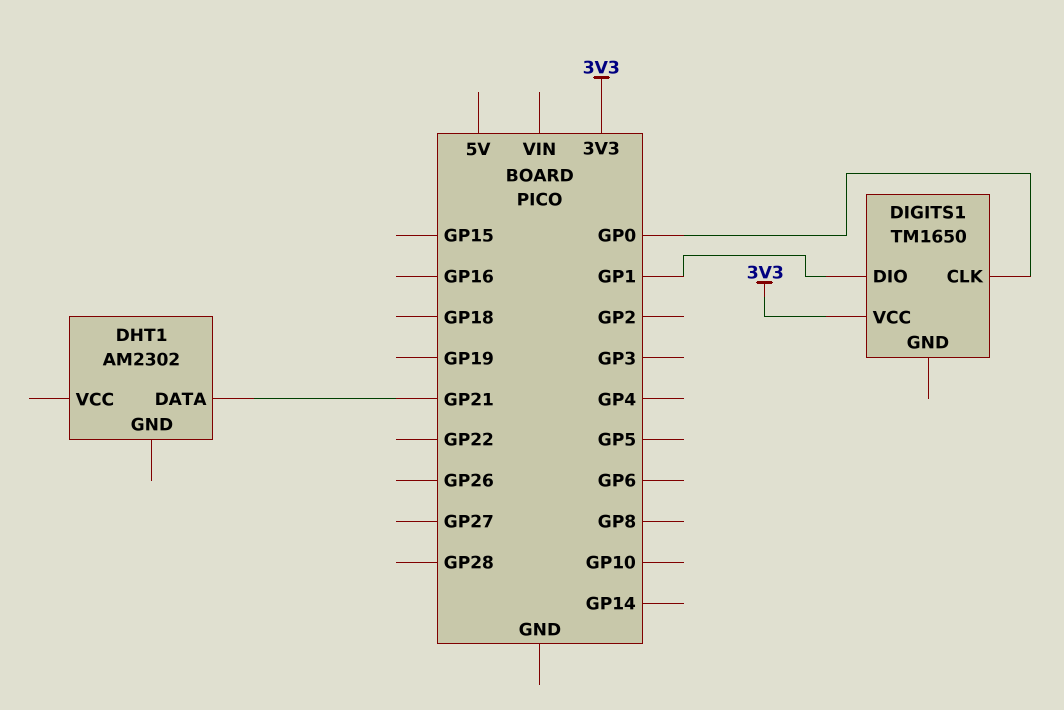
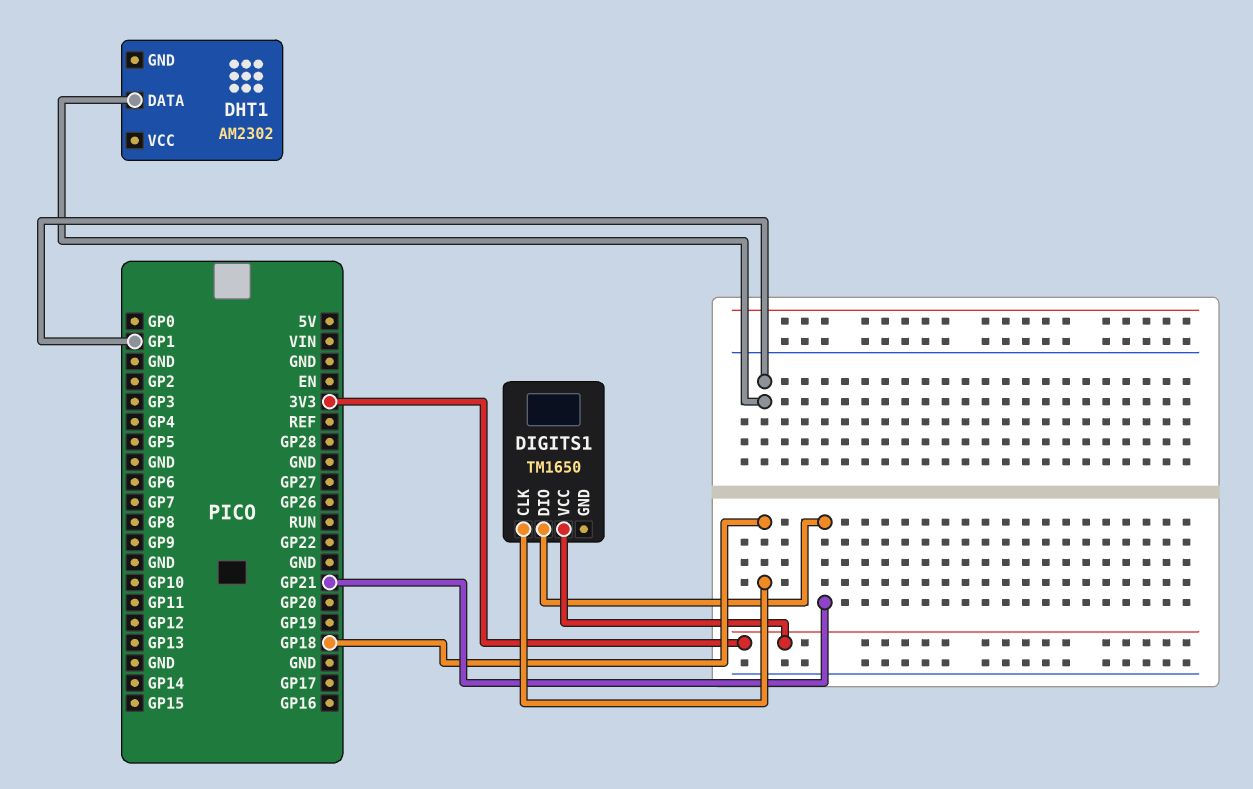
DHT1 pin DATA: GP21 -> GP1
DIGITS1 pin CLK: GP0 -> GP18
DIGITS1 pin DIO: GP1 -> GP21

